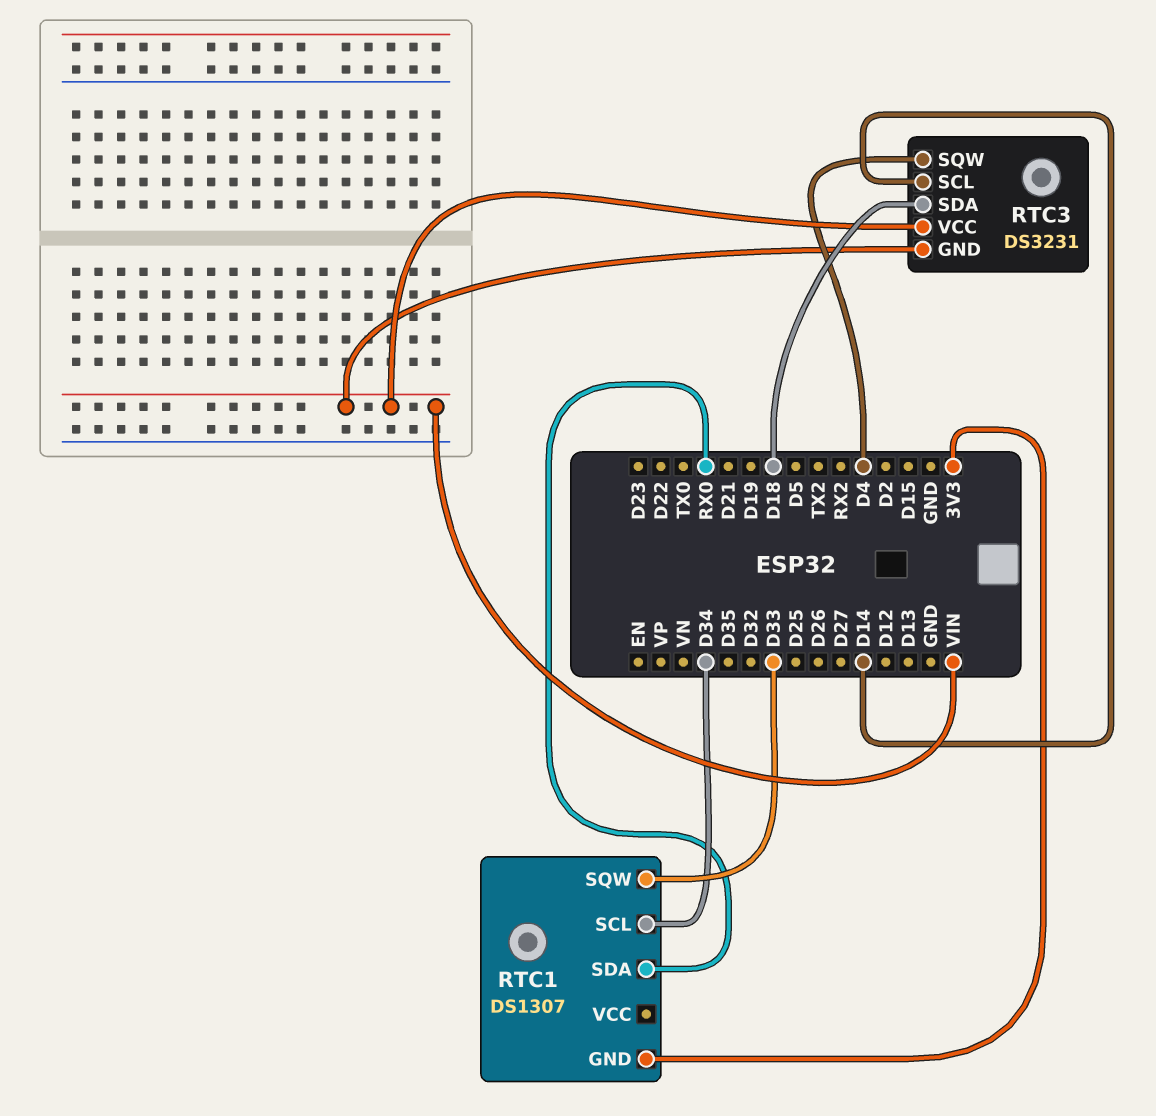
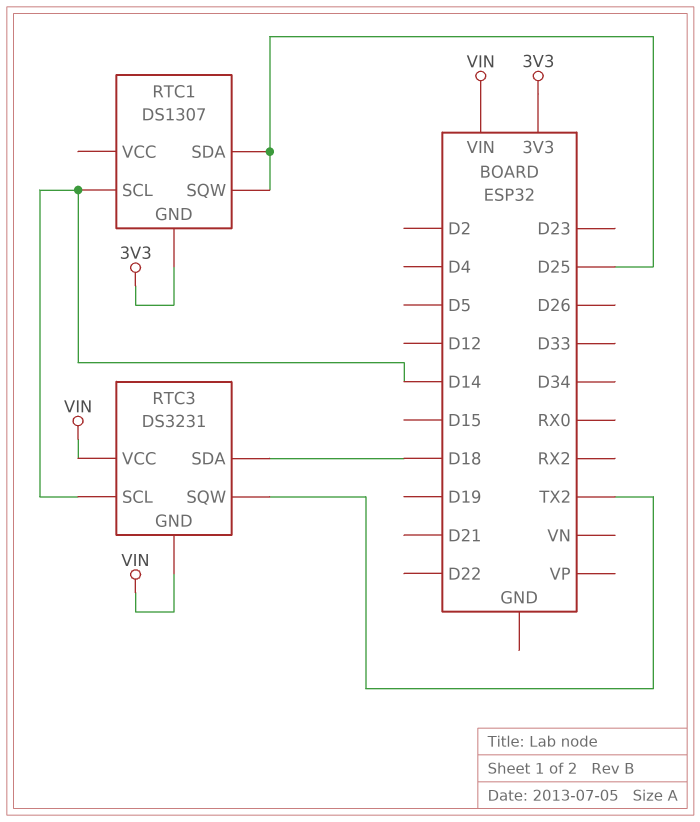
RTC1 pin SCL: D34 -> D14
RTC1 pin SDA: RX0 -> D25
RTC1 pin SQW: D33 -> D25
RTC3 pin SQW: D4 -> TX2

